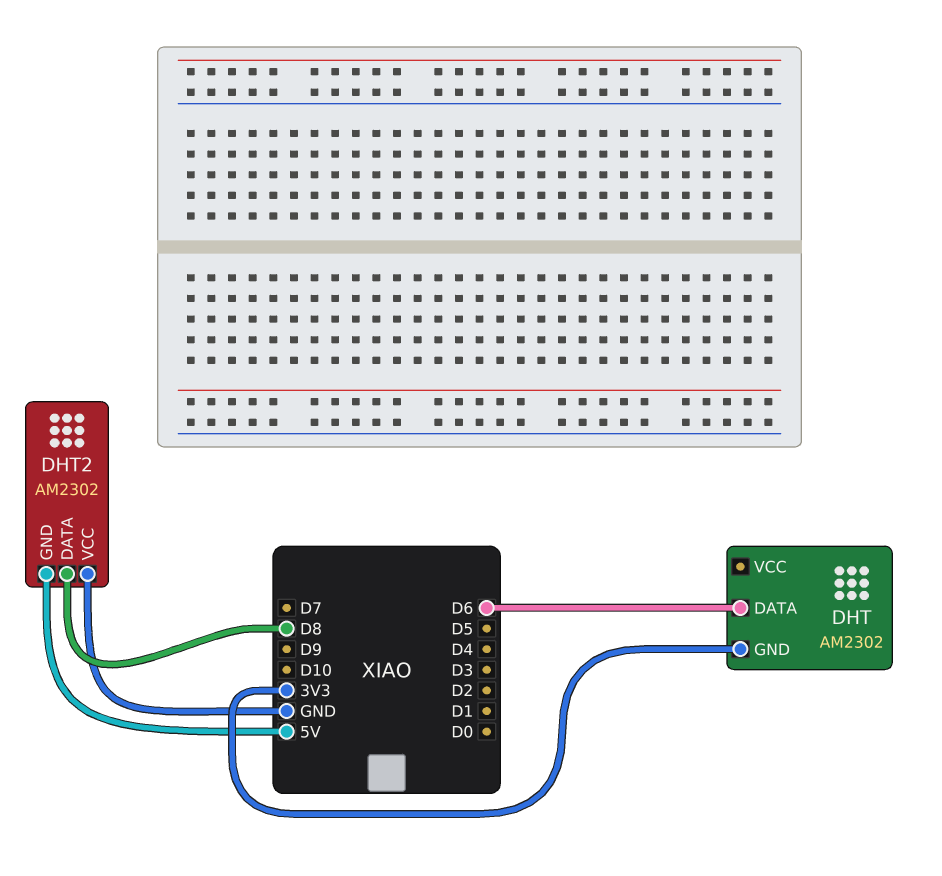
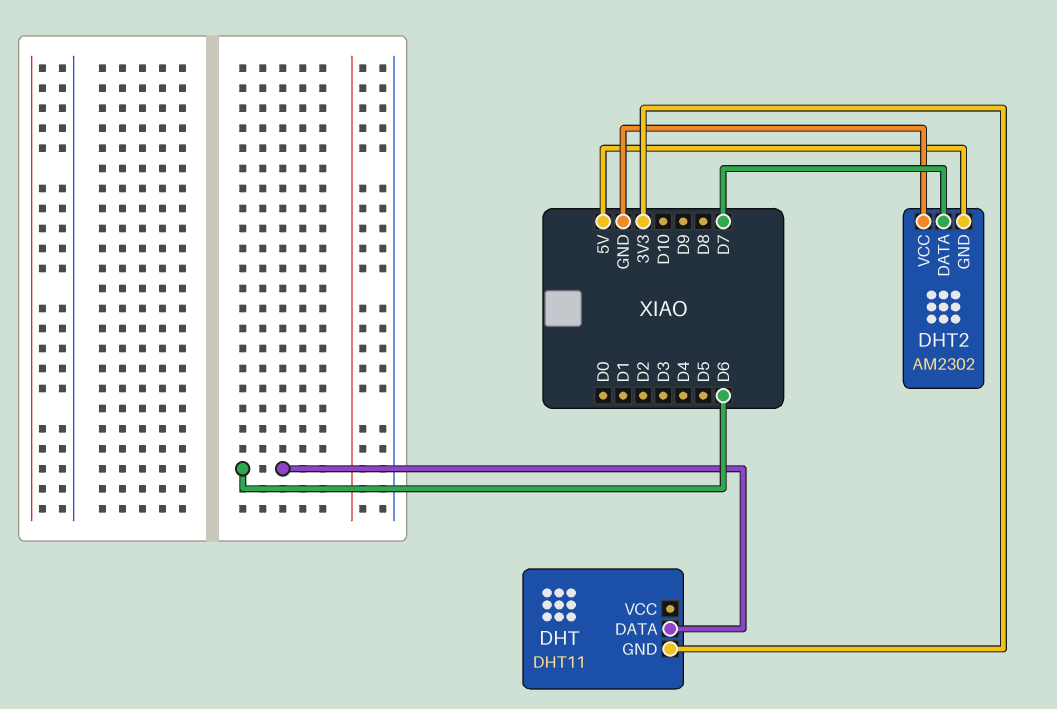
DHT: AM2302 -> DHT11
DHT2 pin DATA: D8 -> D7

